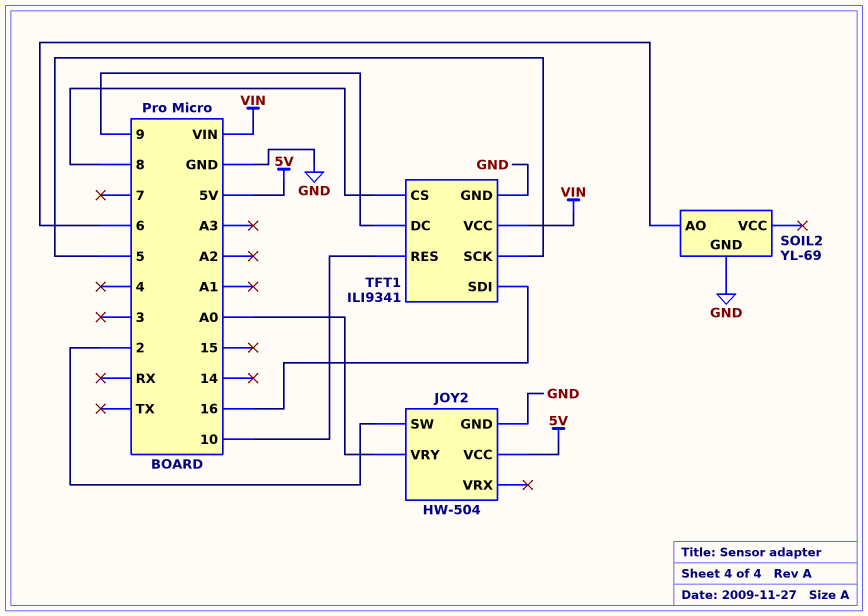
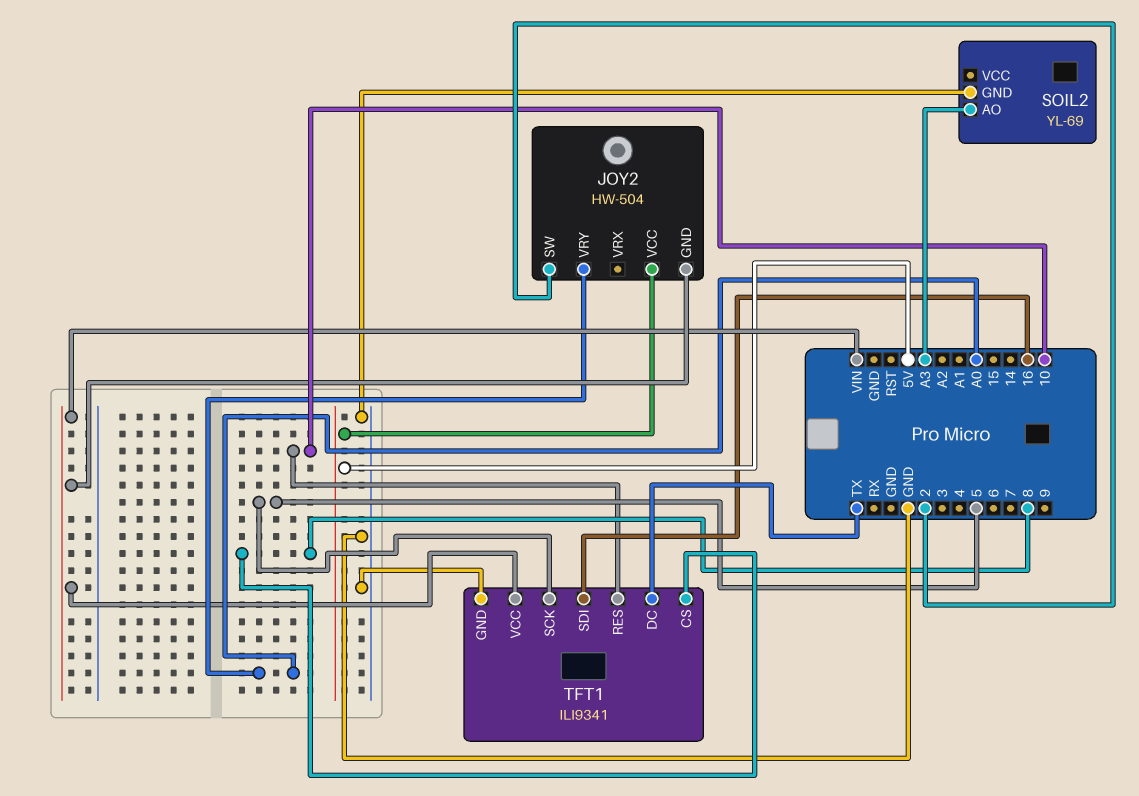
JOY2 pin GND: GND -> VIN
SOIL2 pin AO: 6 -> A3
TFT1 pin DC: 9 -> TX

